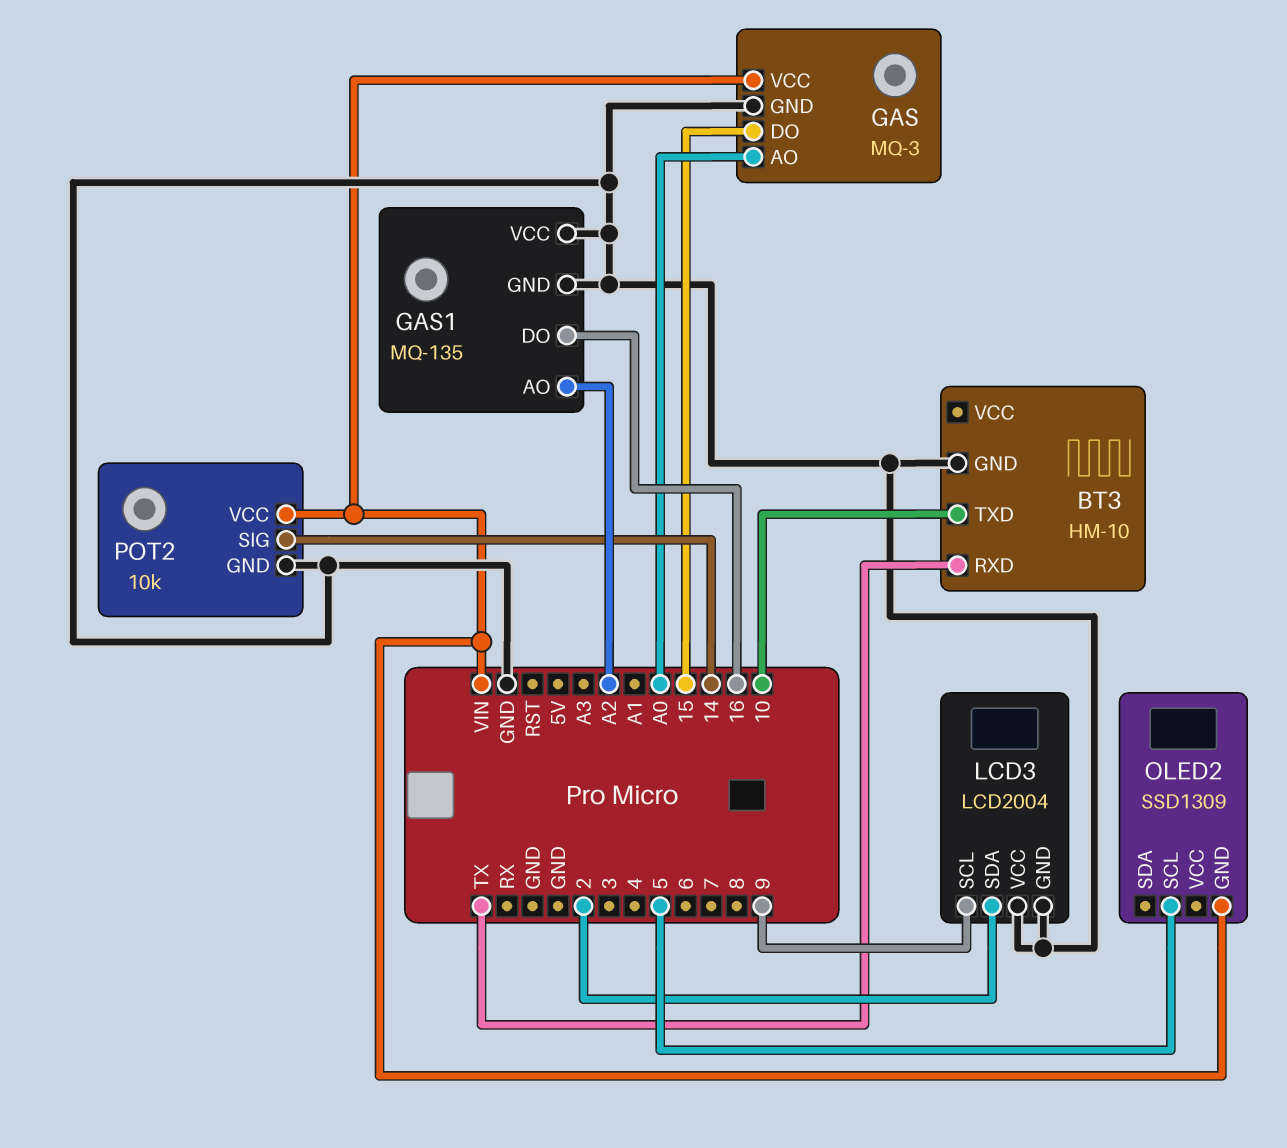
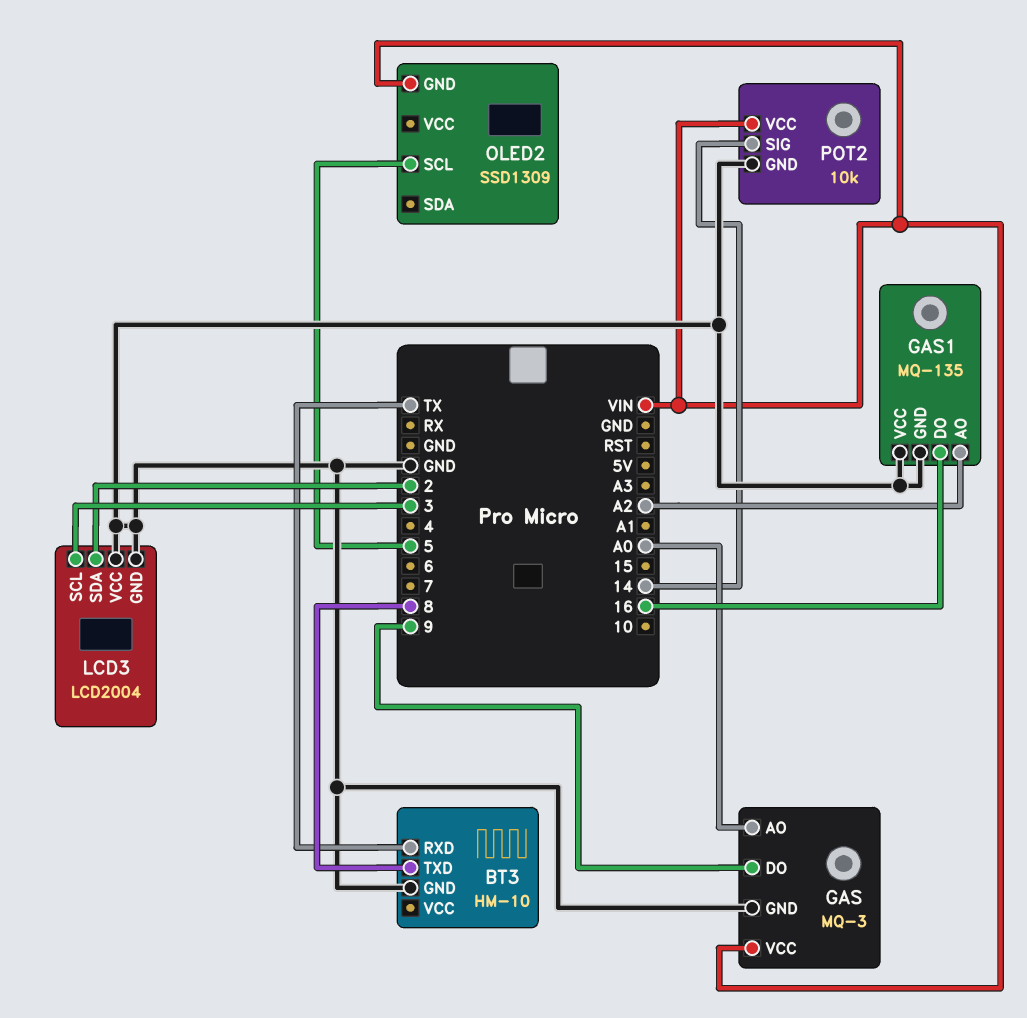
BT3 pin TXD: 10 -> 8
GAS pin DO: 15 -> 9
LCD3 pin SCL: 9 -> 3

